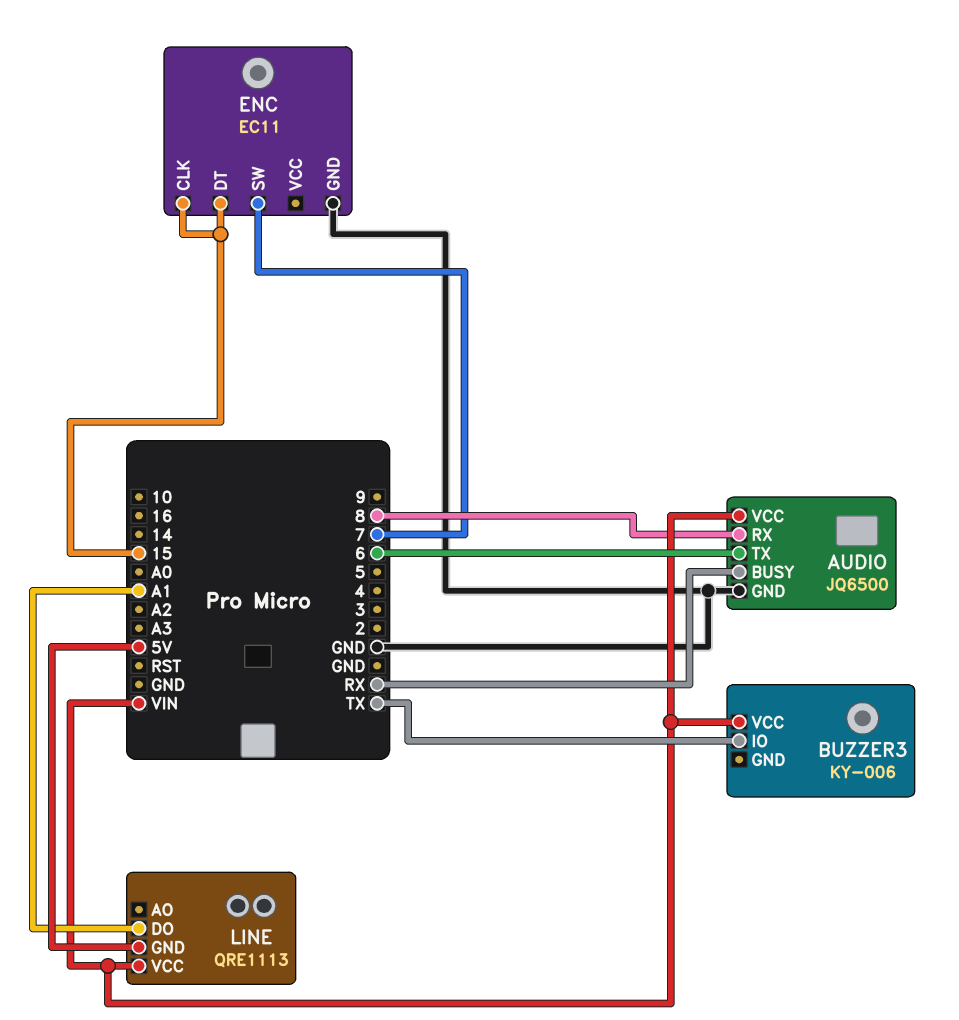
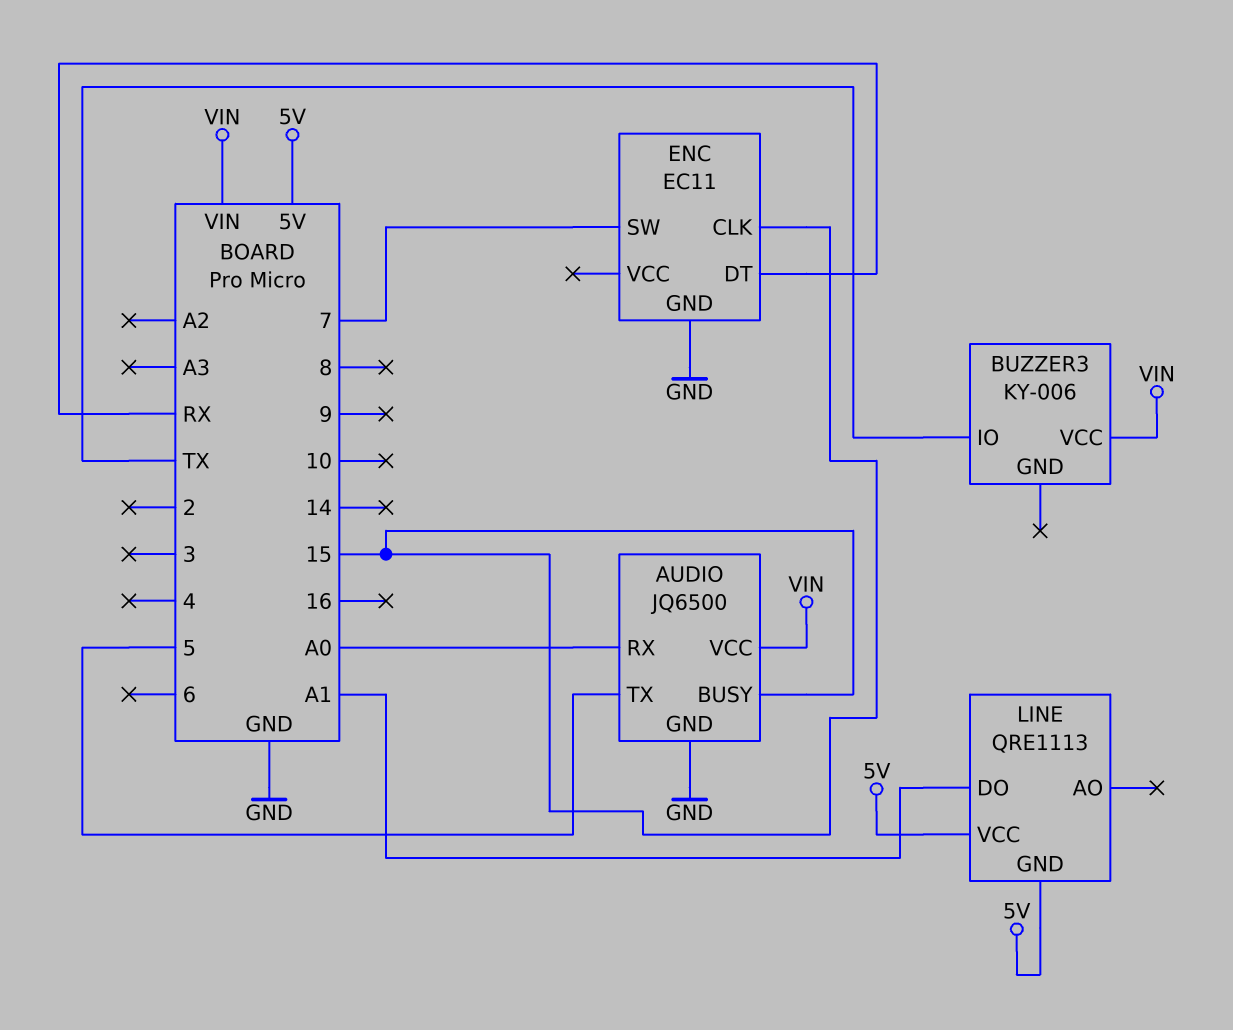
AUDIO pin BUSY: RX -> 15
AUDIO pin RX: 8 -> A0
AUDIO pin TX: 6 -> 5
ENC pin DT: 15 -> RX
LINE pin VCC: VIN -> 5V

